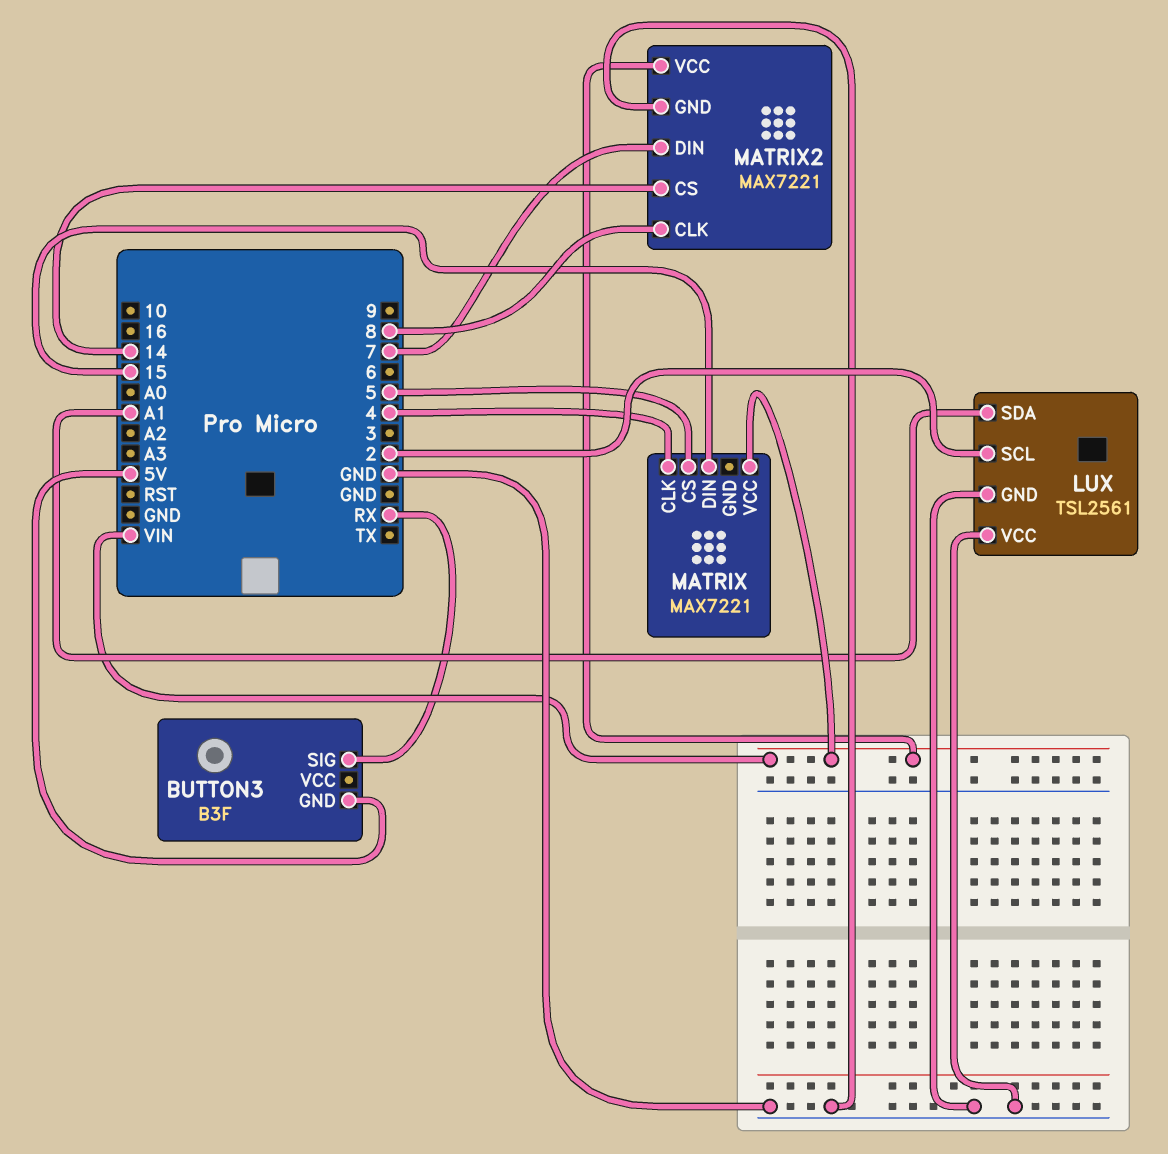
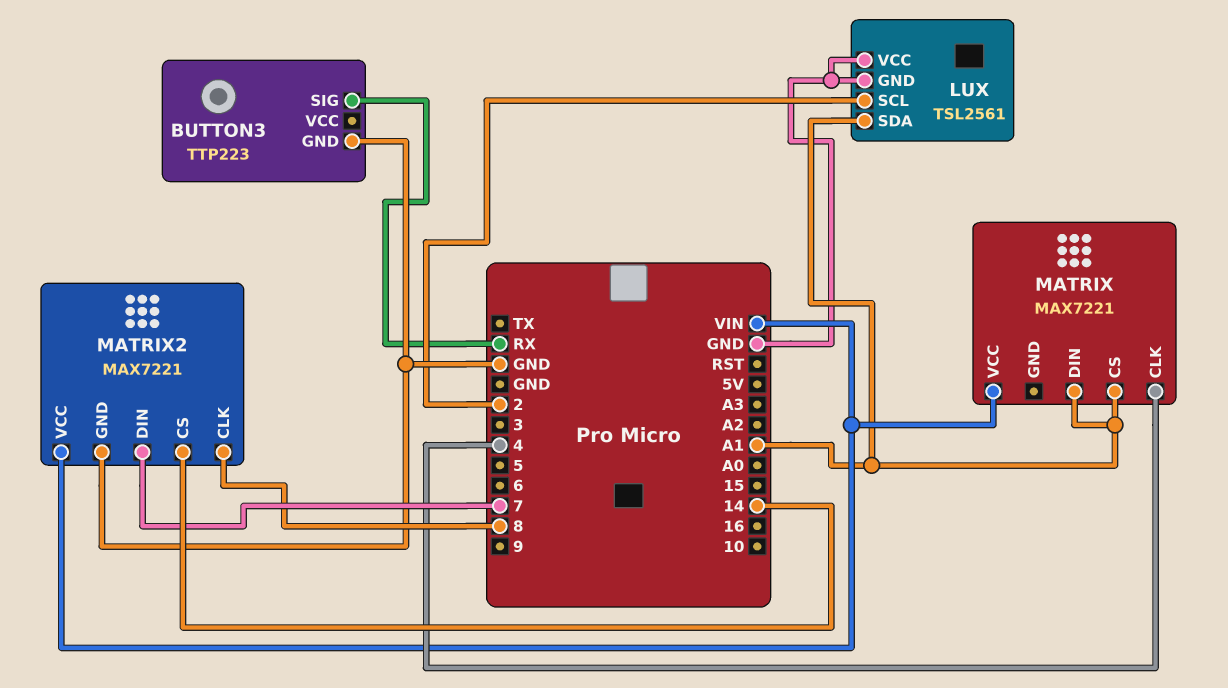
BUTTON3: B3F -> TTP223
BUTTON3 pin GND: 5V -> GND
MATRIX pin CS: 5 -> A1
MATRIX pin DIN: 15 -> A1

